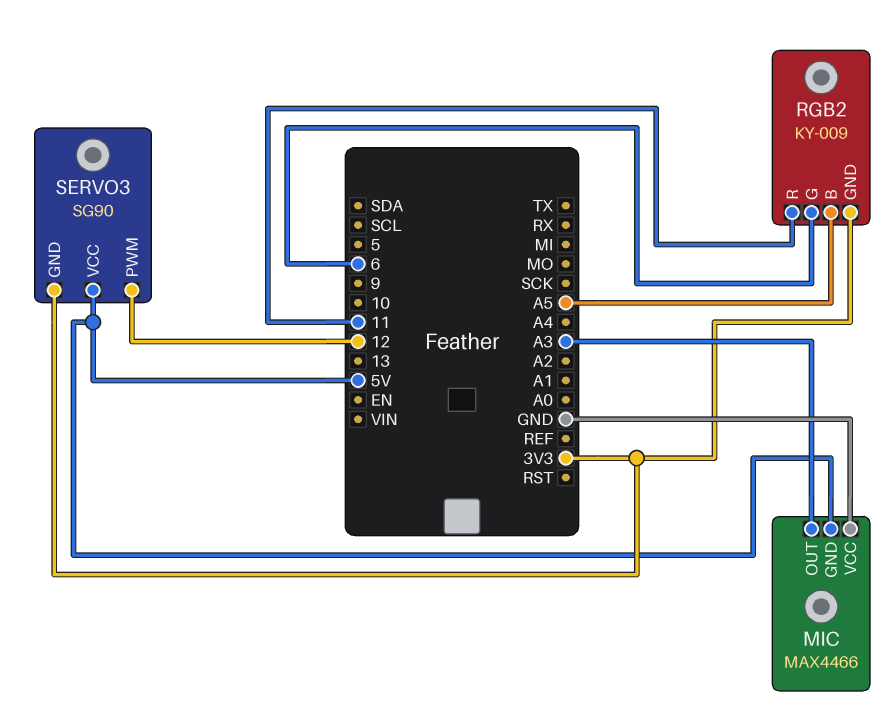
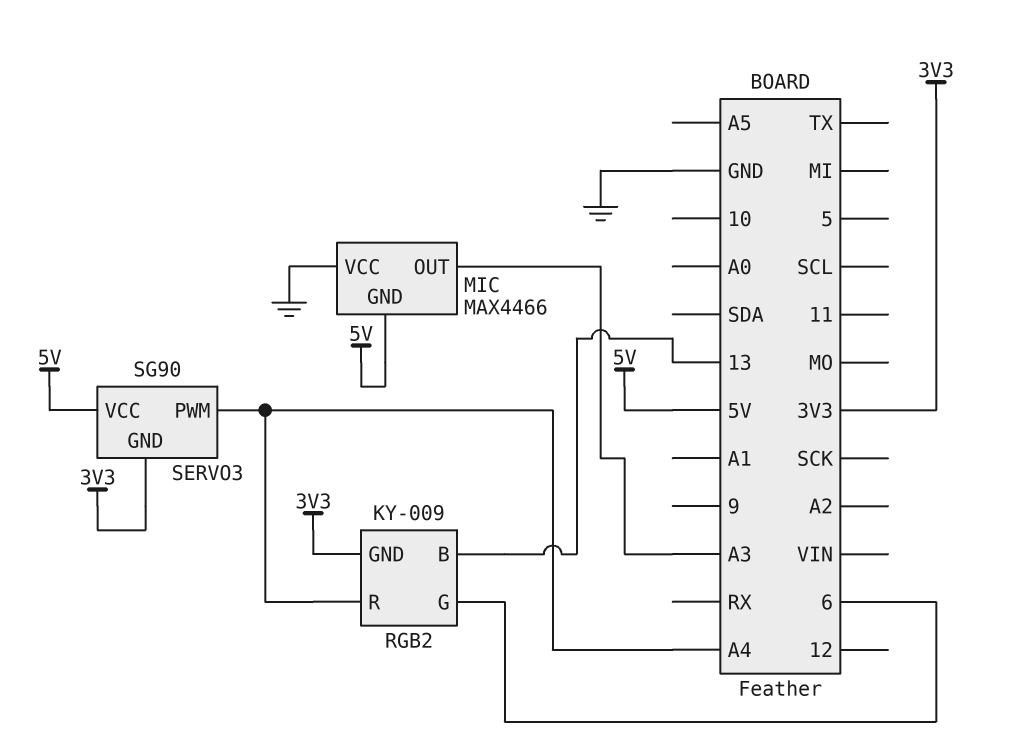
RGB2 pin B: A5 -> 13
RGB2 pin R: 11 -> A4
SERVO3 pin PWM: 12 -> A4

